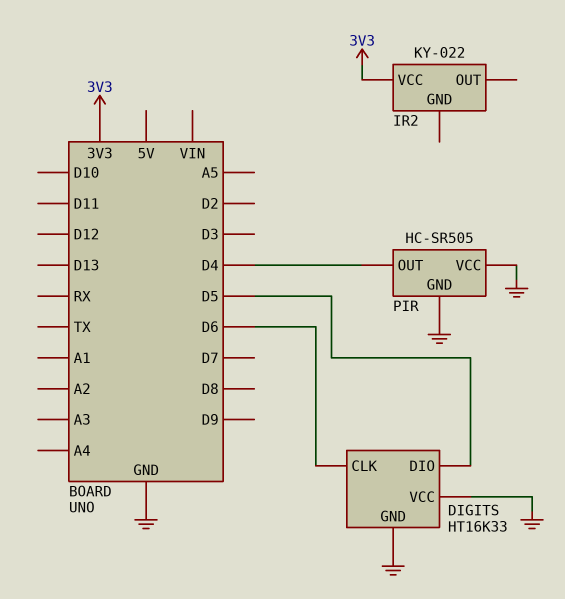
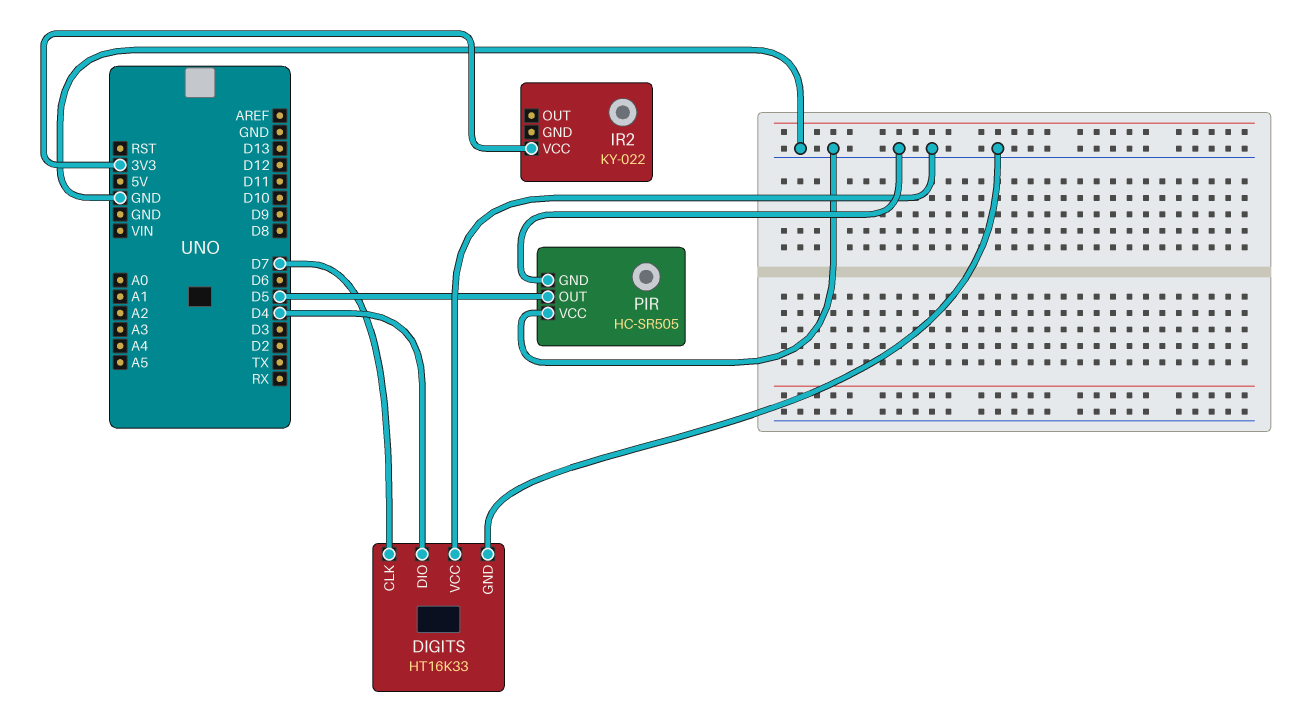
DIGITS pin CLK: D6 -> D7
DIGITS pin DIO: D5 -> D4
PIR pin OUT: D4 -> D5

